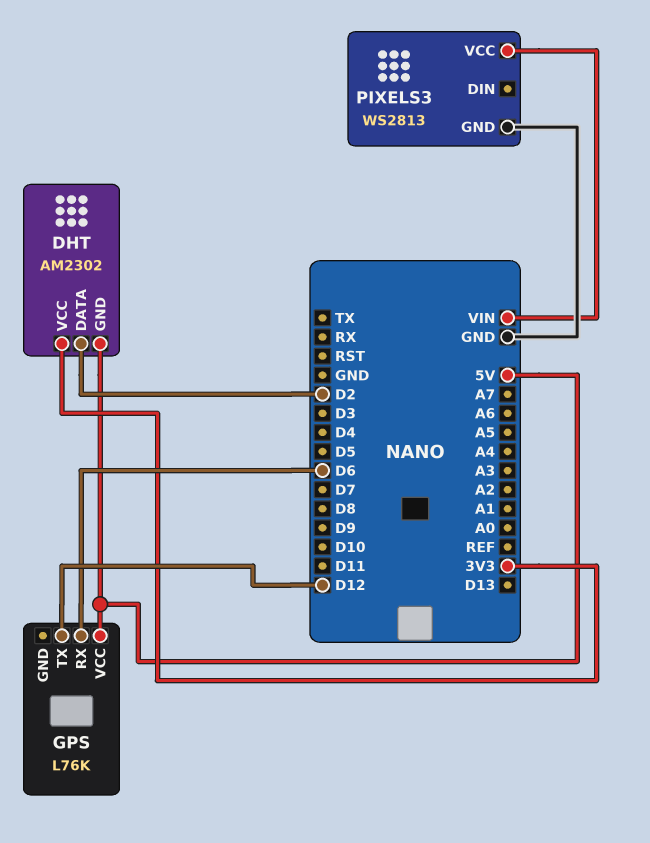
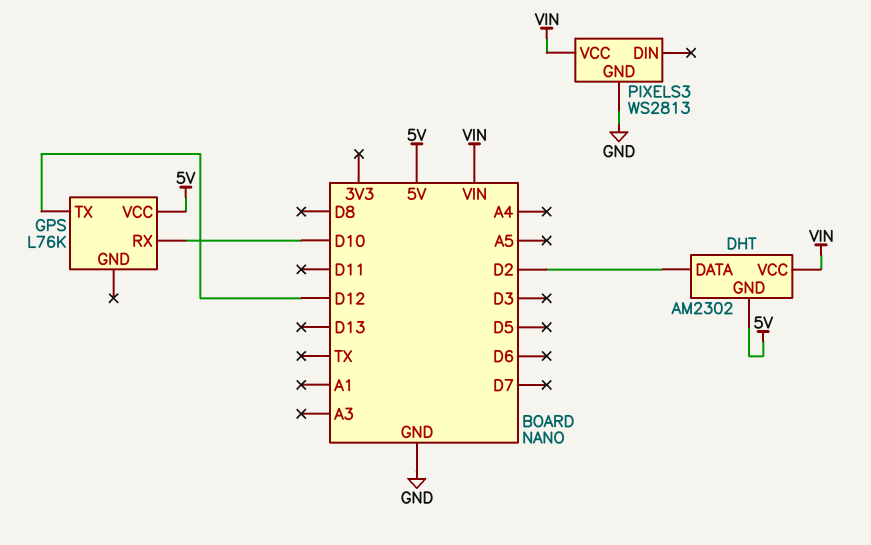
DHT pin VCC: 3V3 -> VIN
GPS pin RX: D6 -> D10

